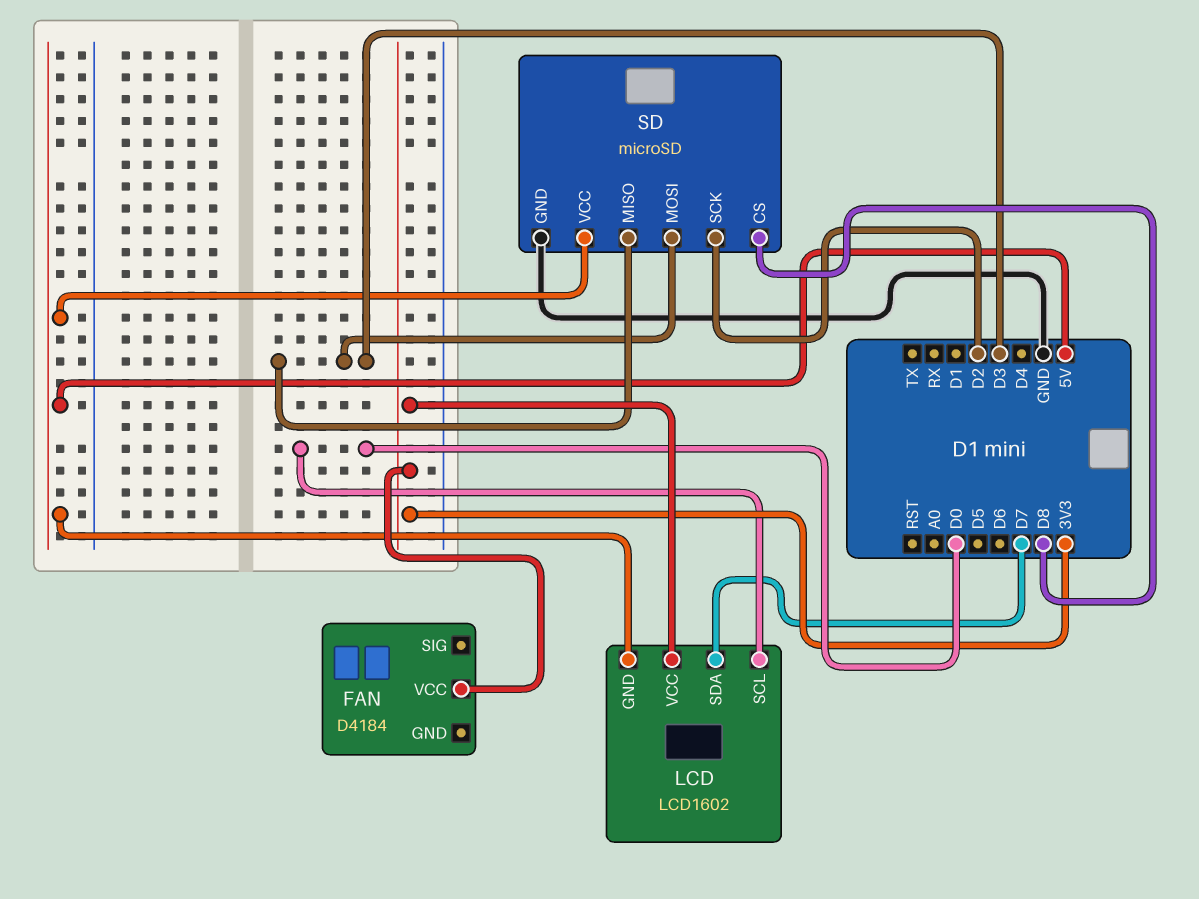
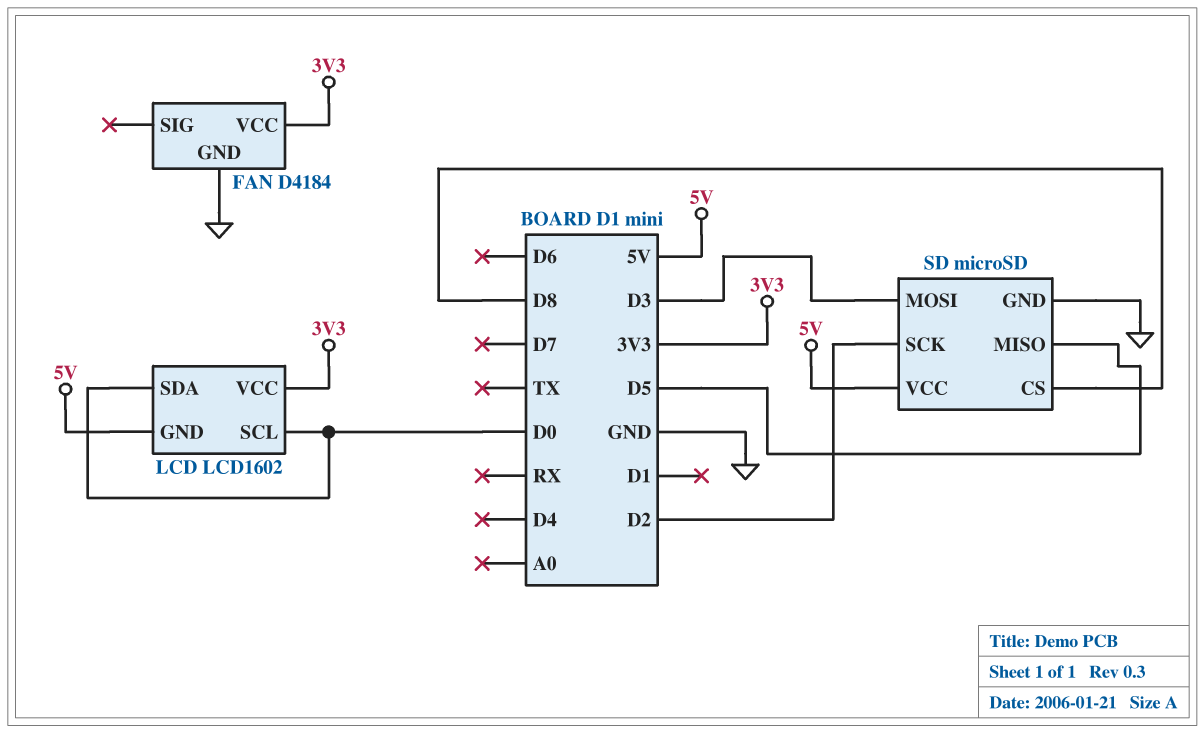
FAN pin GND: none -> GND
LCD pin SDA: D7 -> D0
SD pin MISO: D3 -> D5

